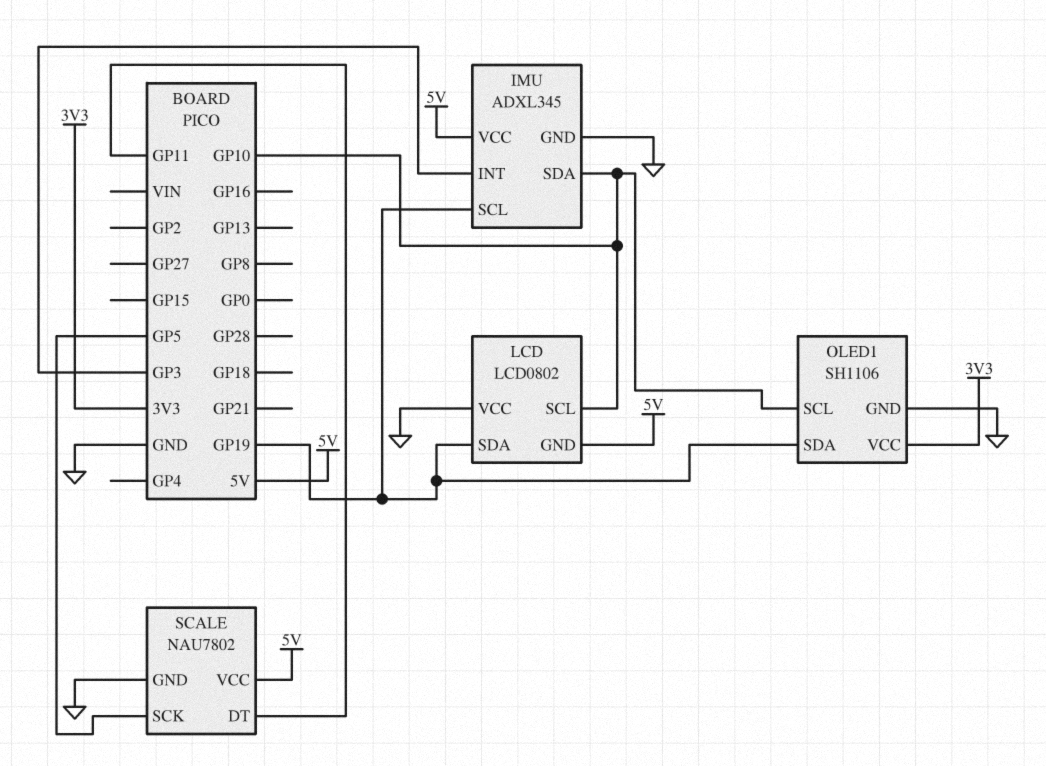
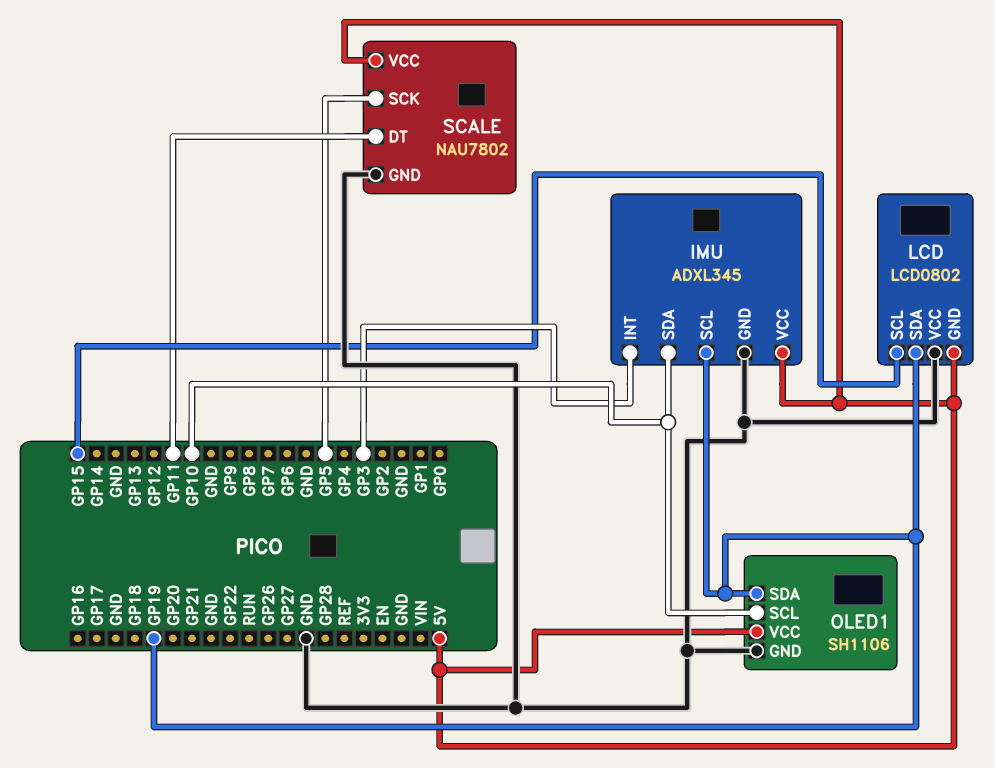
LCD pin SCL: GP10 -> GP15
OLED1 pin VCC: 3V3 -> 5V

